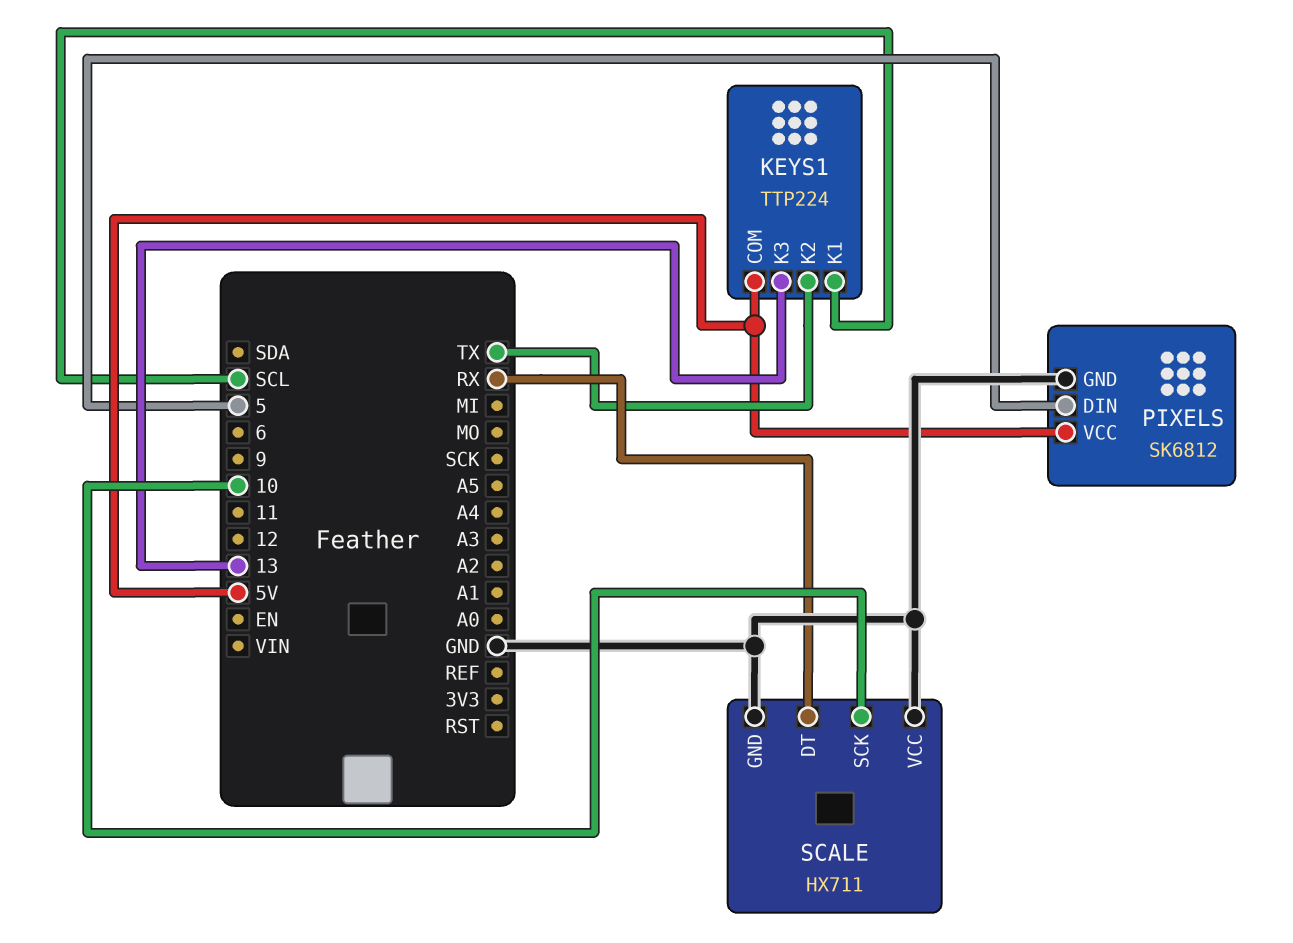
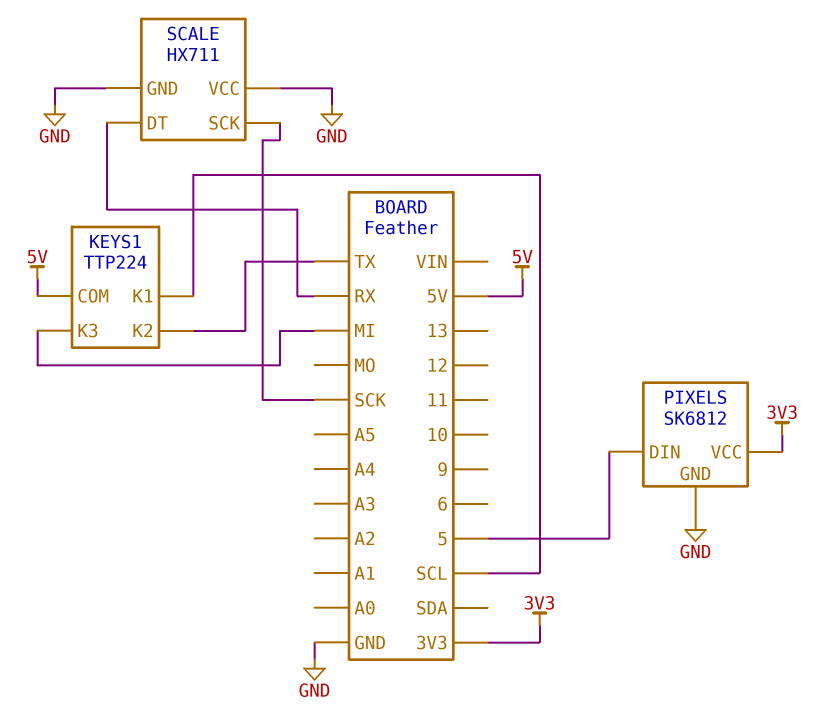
KEYS1 pin K3: 13 -> MI
PIXELS pin VCC: 5V -> 3V3
SCALE pin SCK: 10 -> SCK

